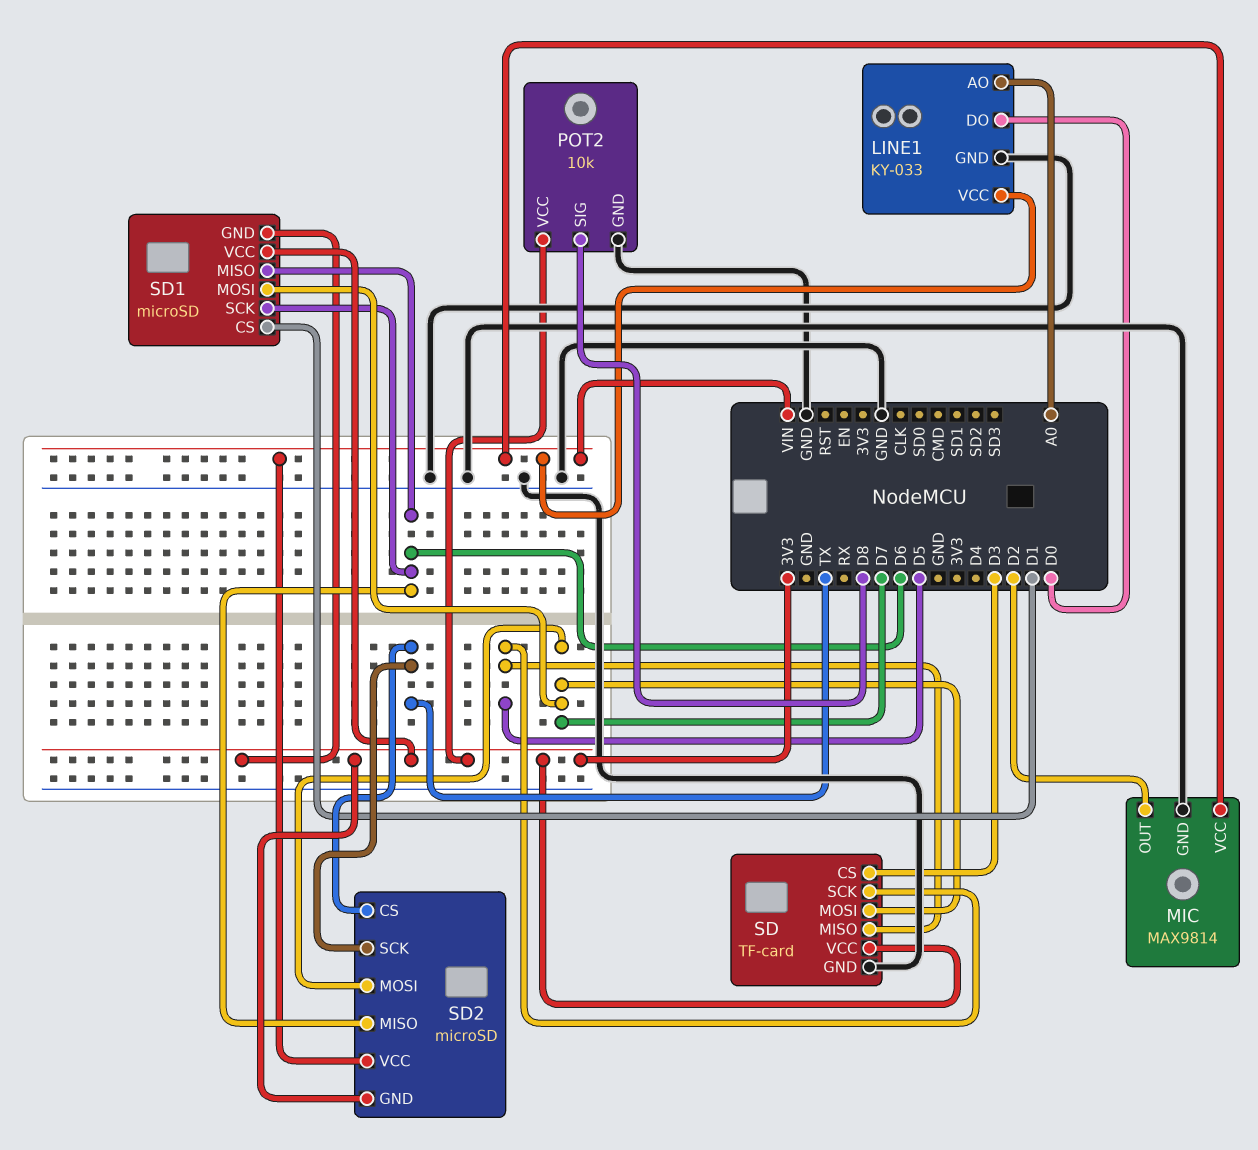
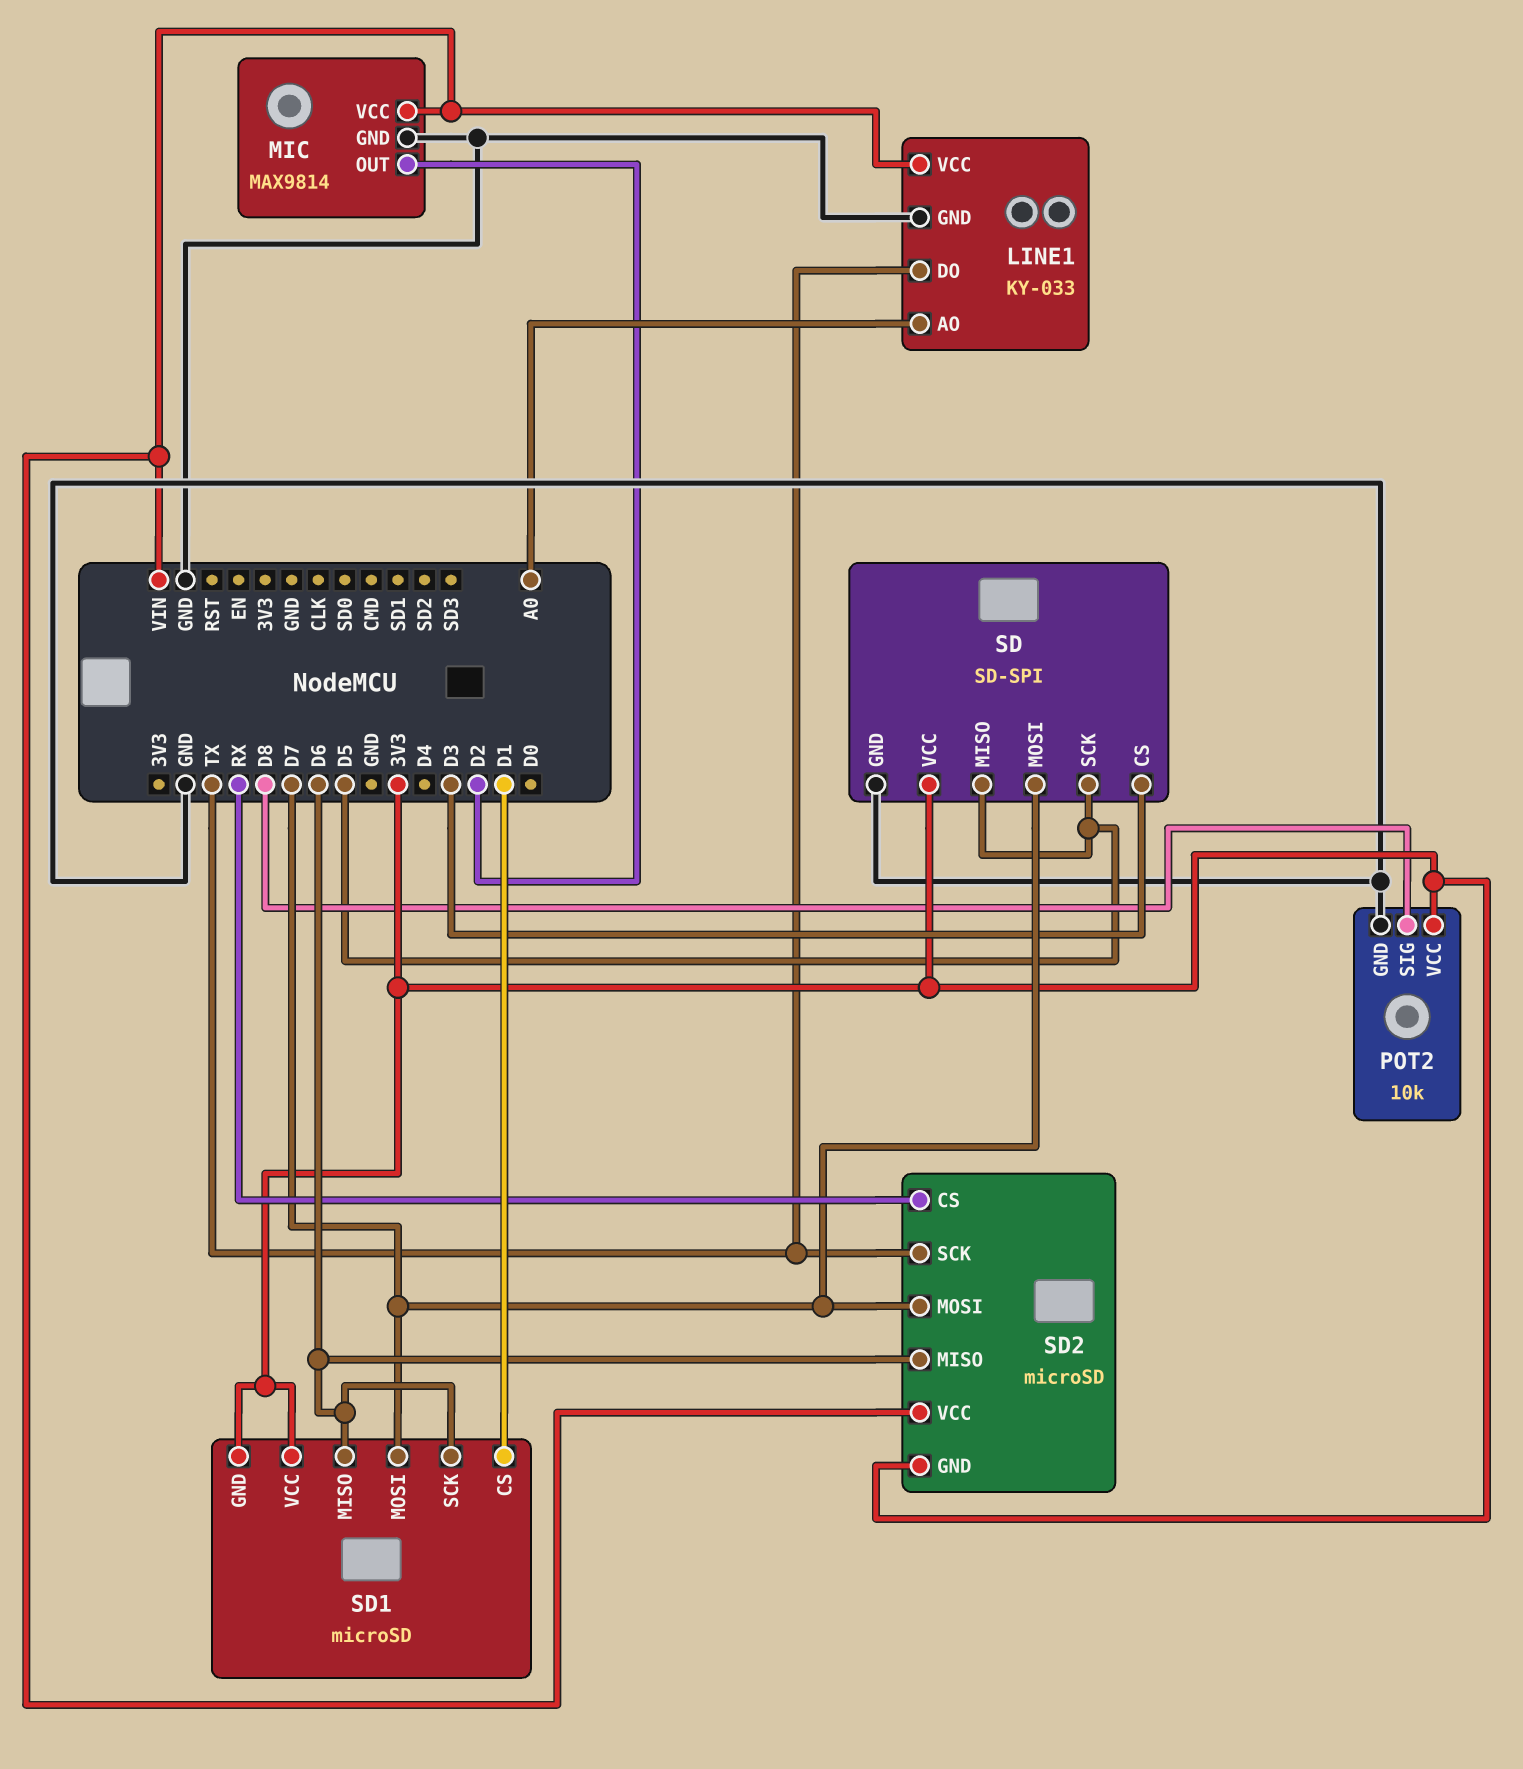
LINE1 pin DO: D0 -> TX
SD: TF-card -> SD-SPI
SD2 pin CS: TX -> RX

